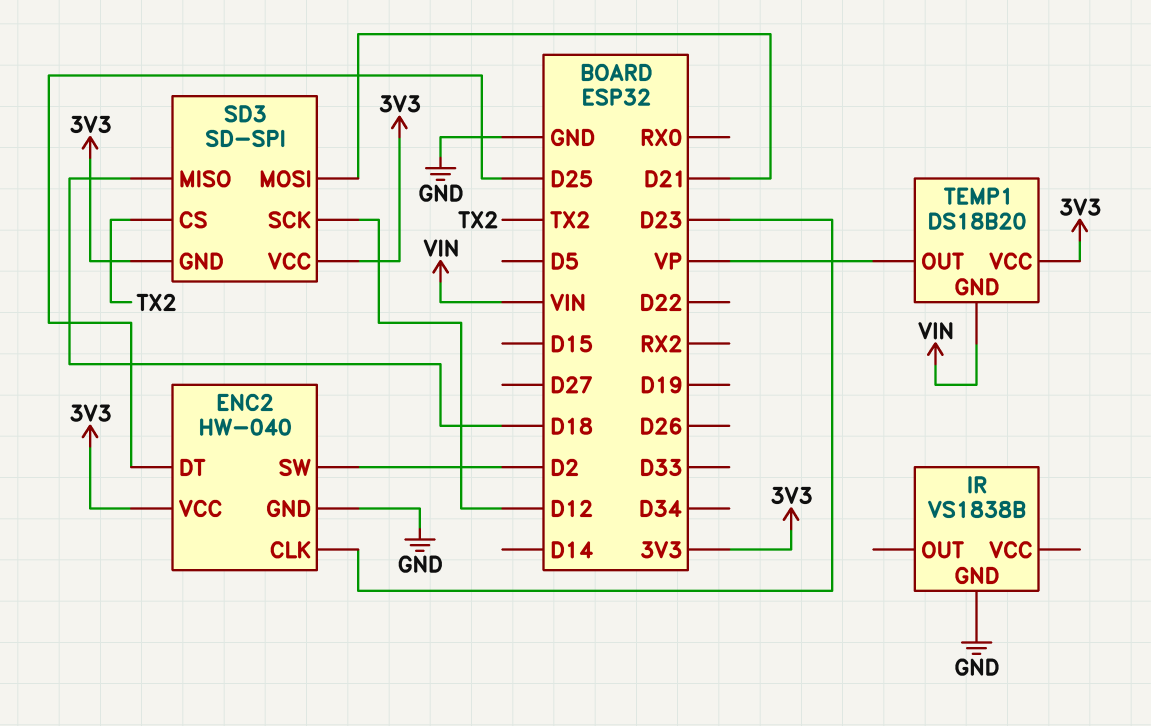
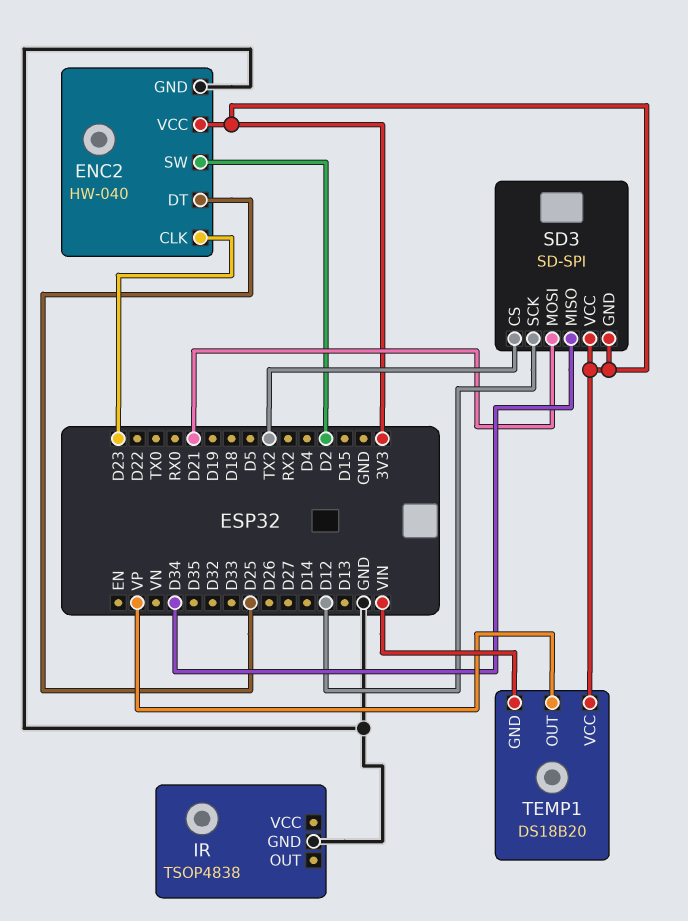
IR: VS1838B -> TSOP4838
SD3 pin MISO: D18 -> D34

